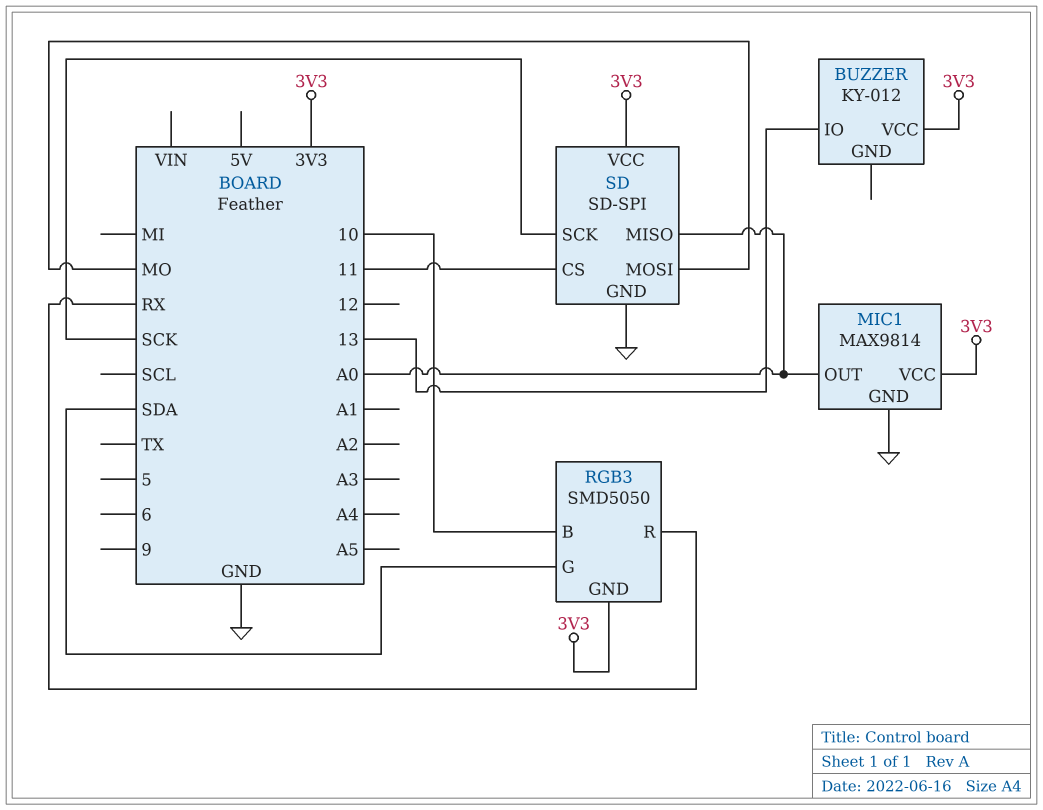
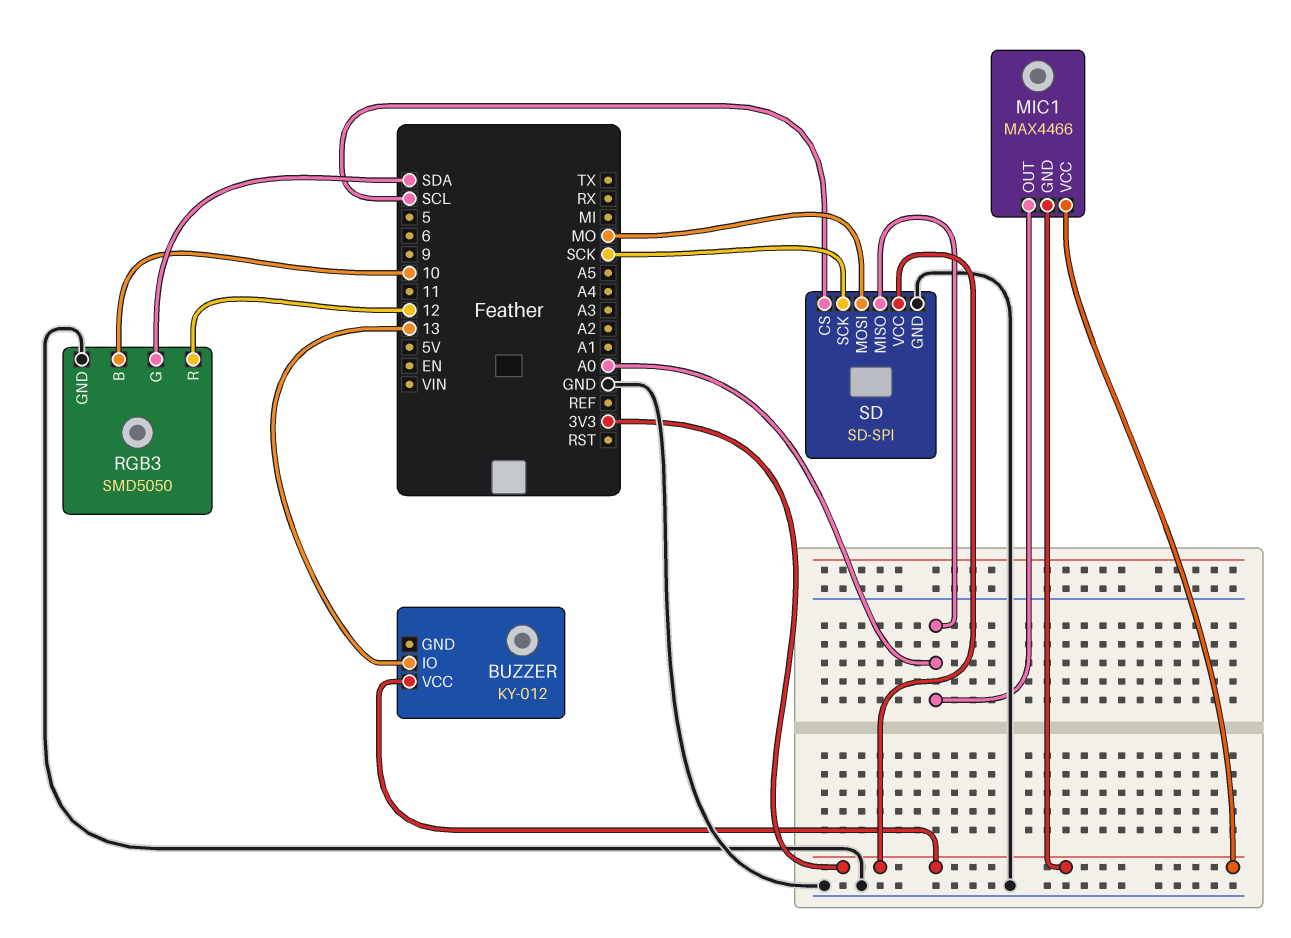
MIC1: MAX9814 -> MAX4466
MIC1 pin GND: GND -> 3V3
RGB3 pin GND: 3V3 -> GND
RGB3 pin R: RX -> 12
SD pin CS: 11 -> SCL

